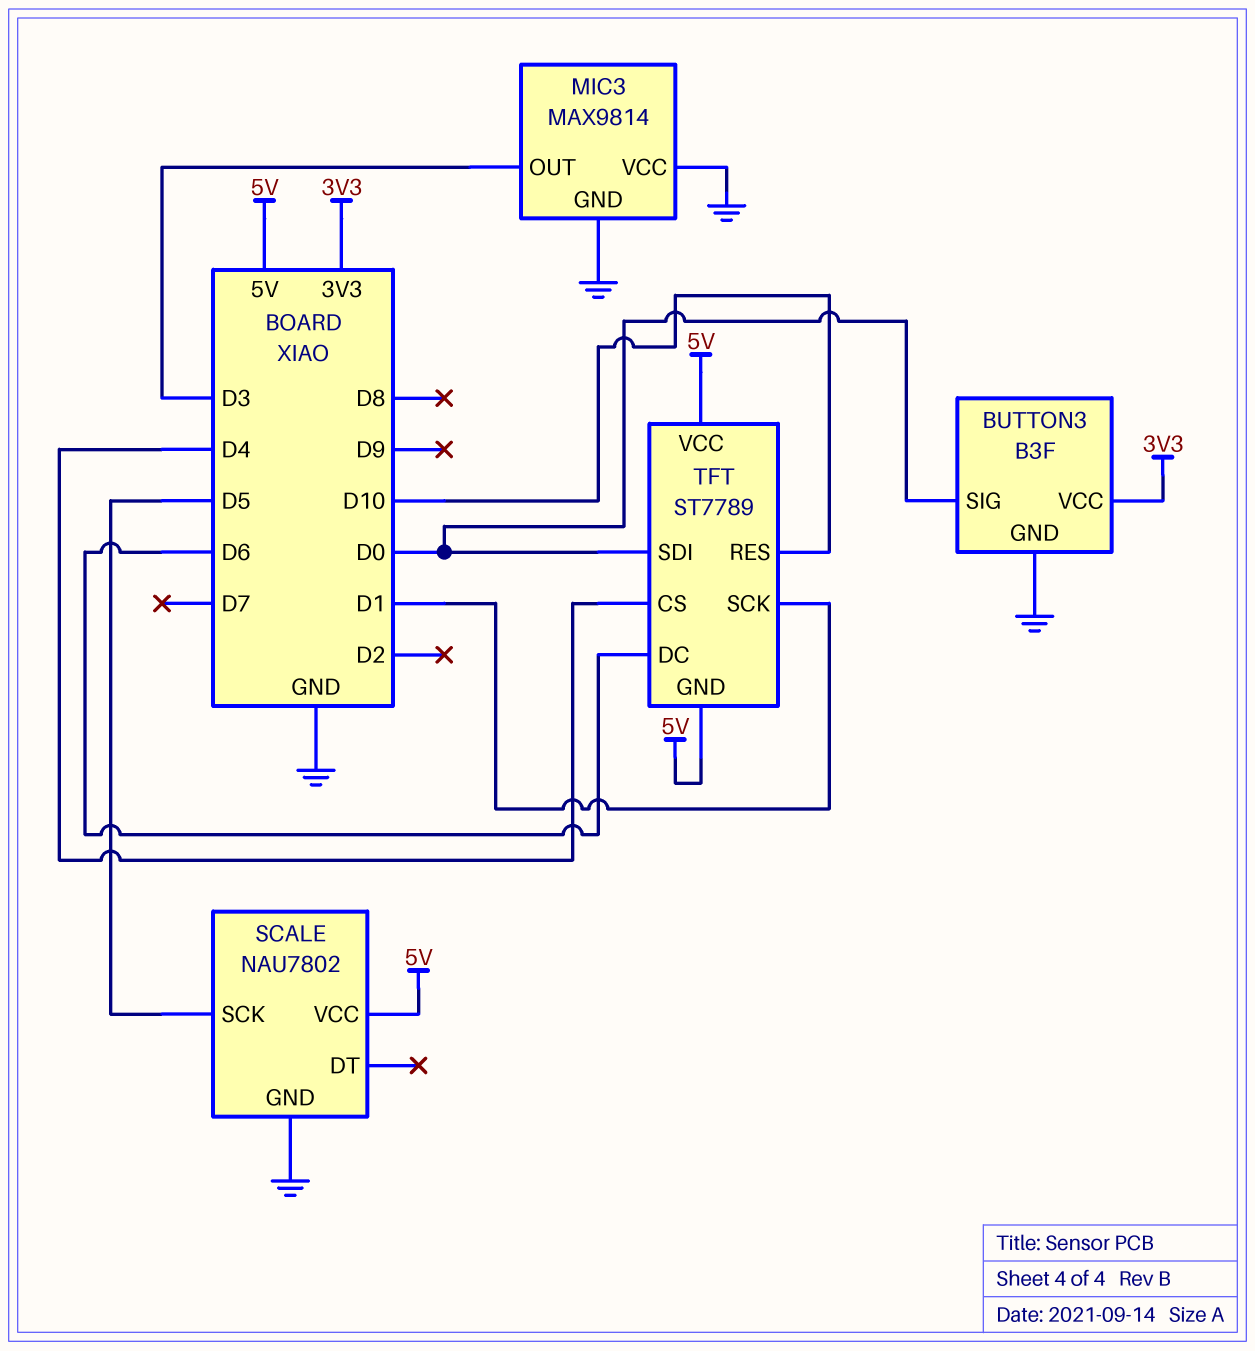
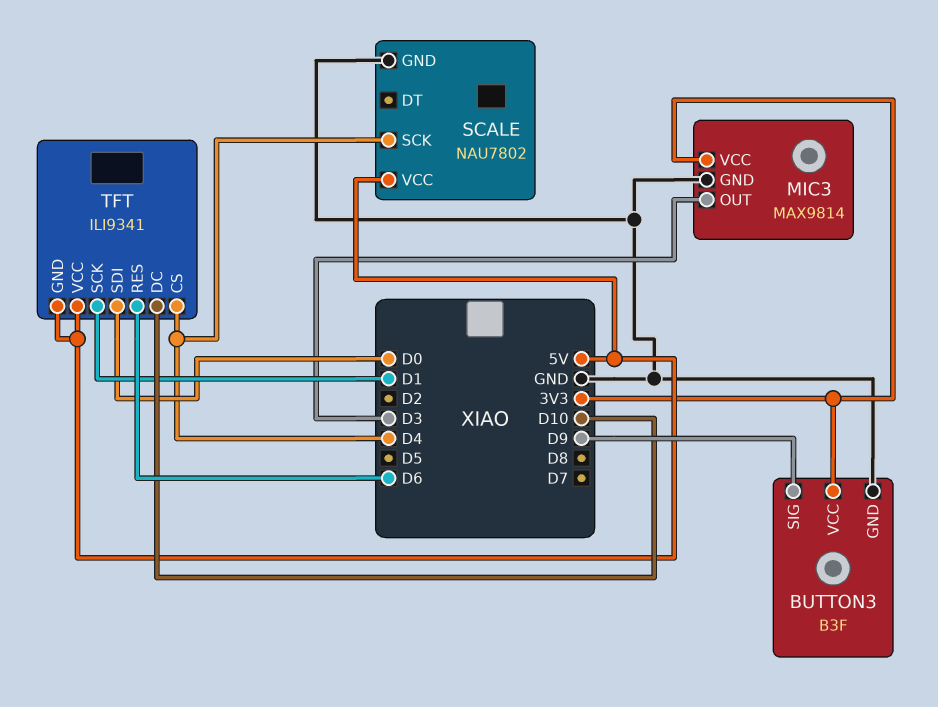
BUTTON3 pin SIG: D0 -> D9
MIC3 pin VCC: GND -> 3V3
SCALE pin SCK: D5 -> D4
TFT: ST7789 -> ILI9341
TFT pin DC: D6 -> D10
TFT pin RES: D10 -> D6

